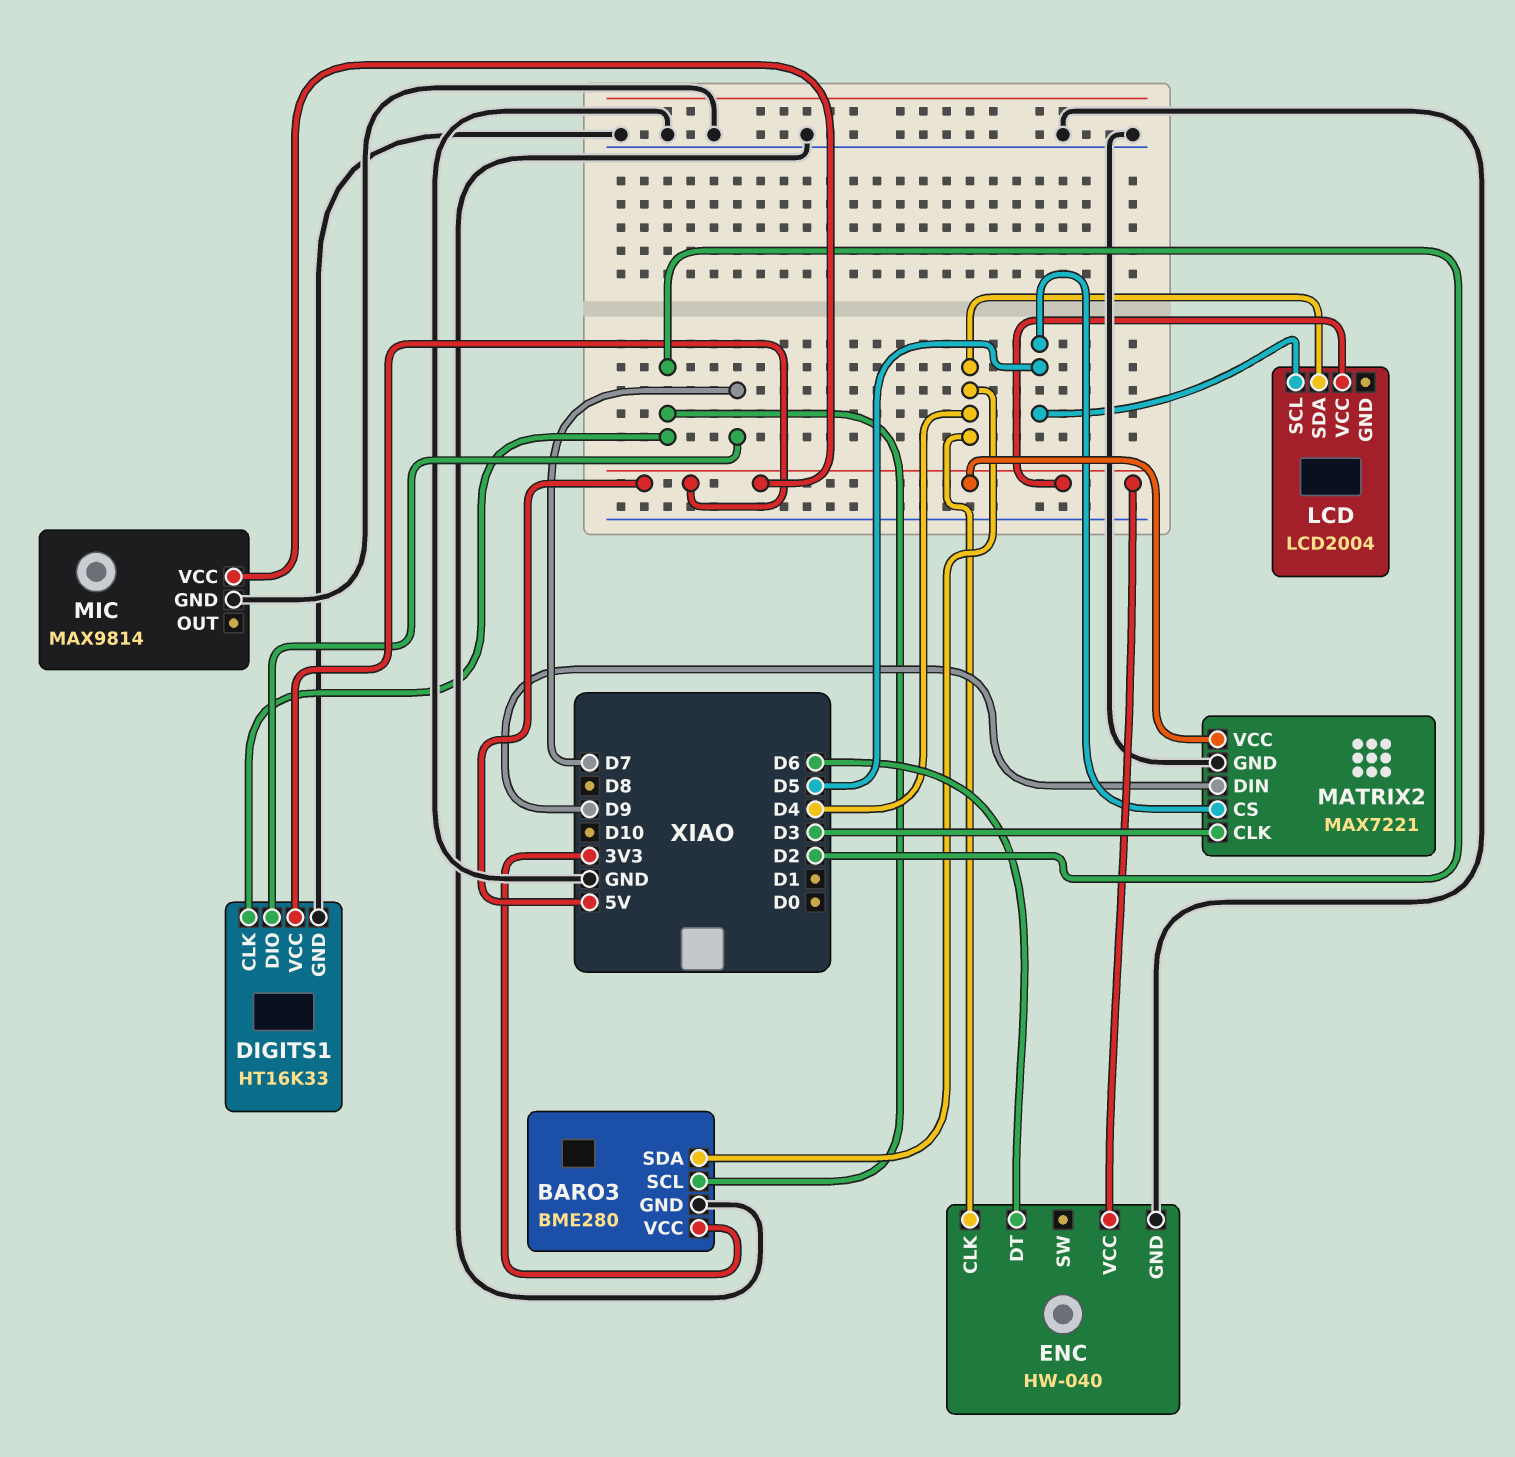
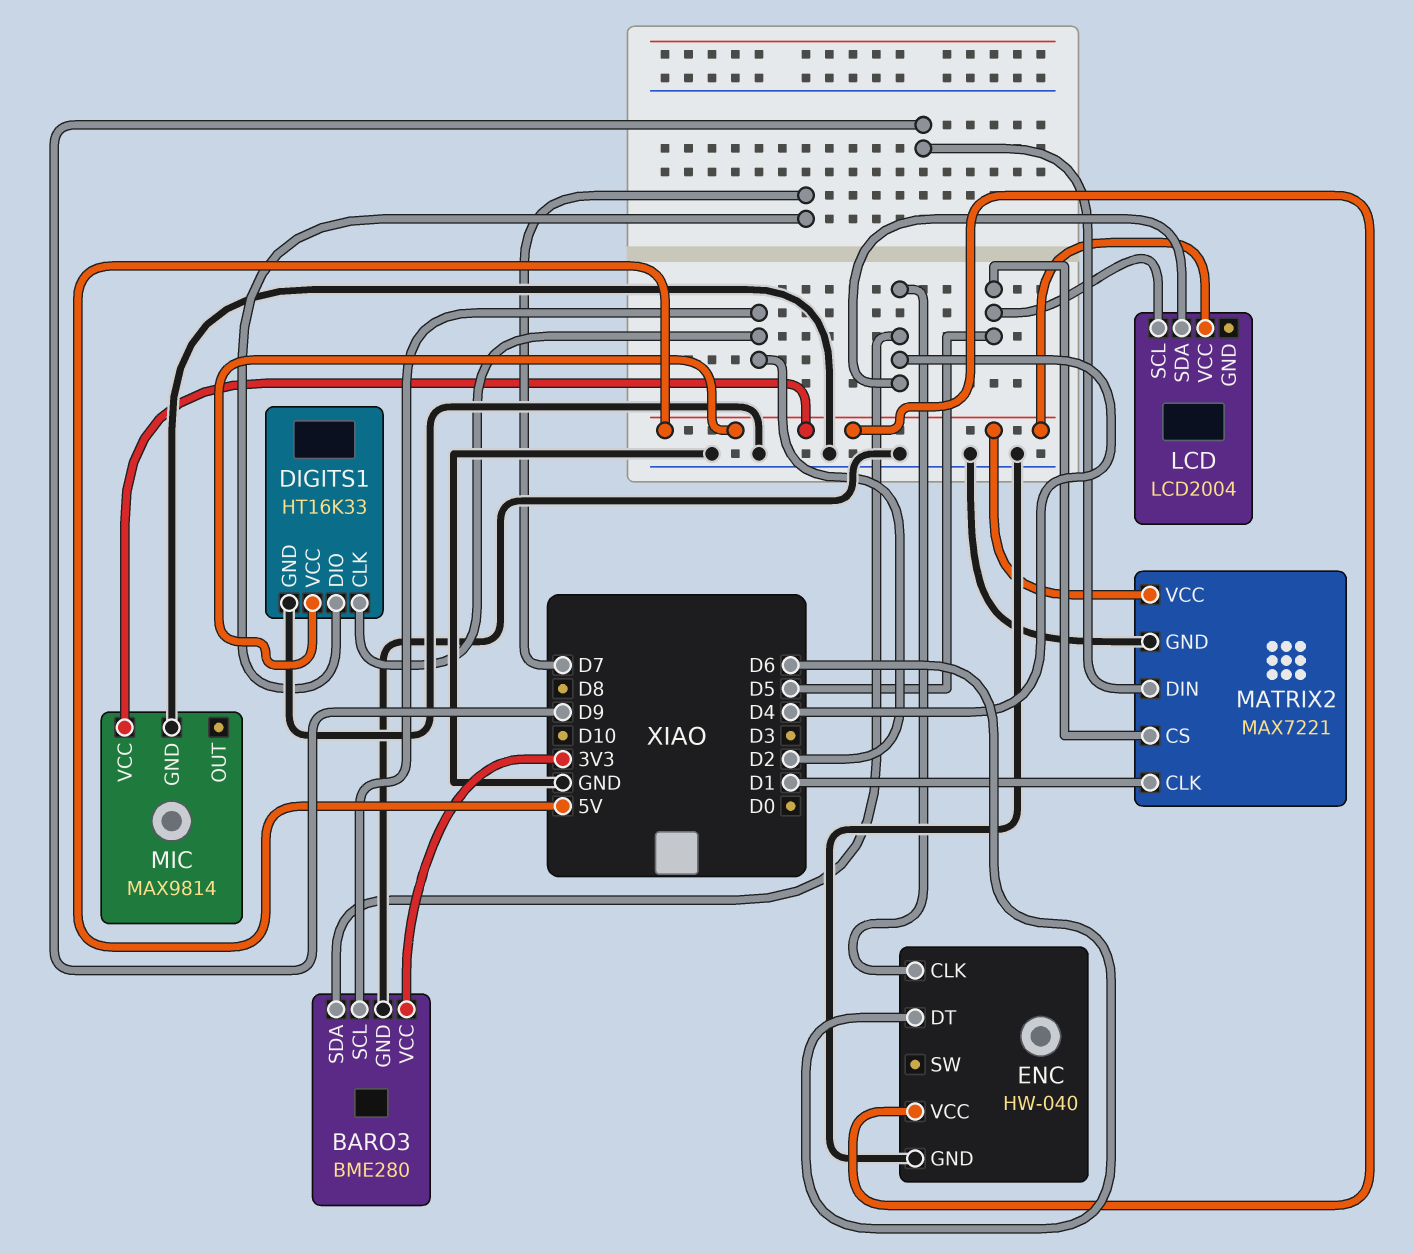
MATRIX2 pin CLK: D3 -> D1

